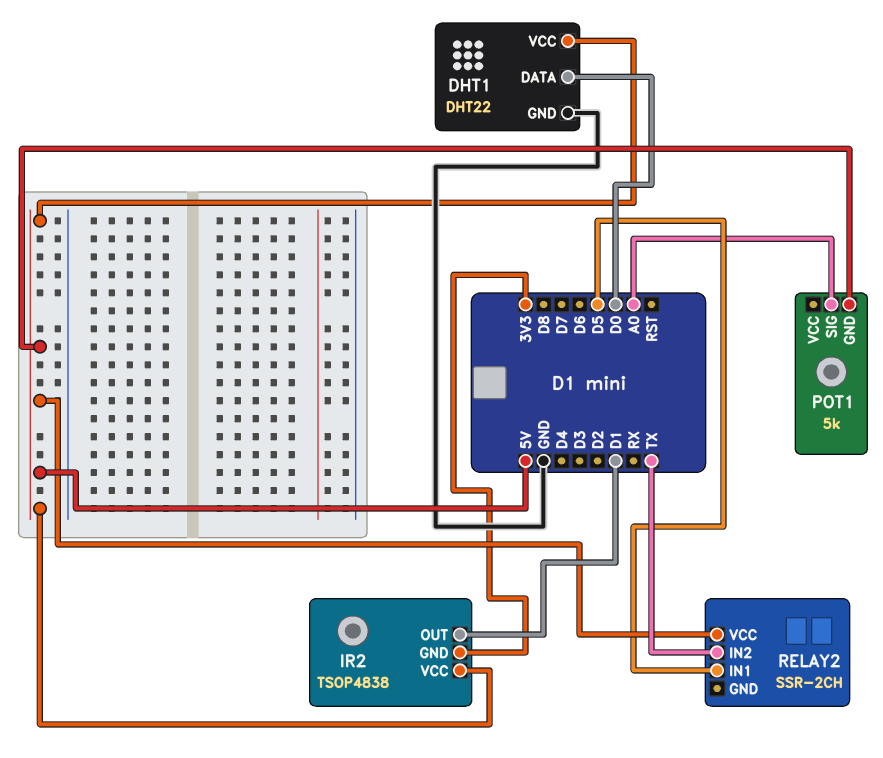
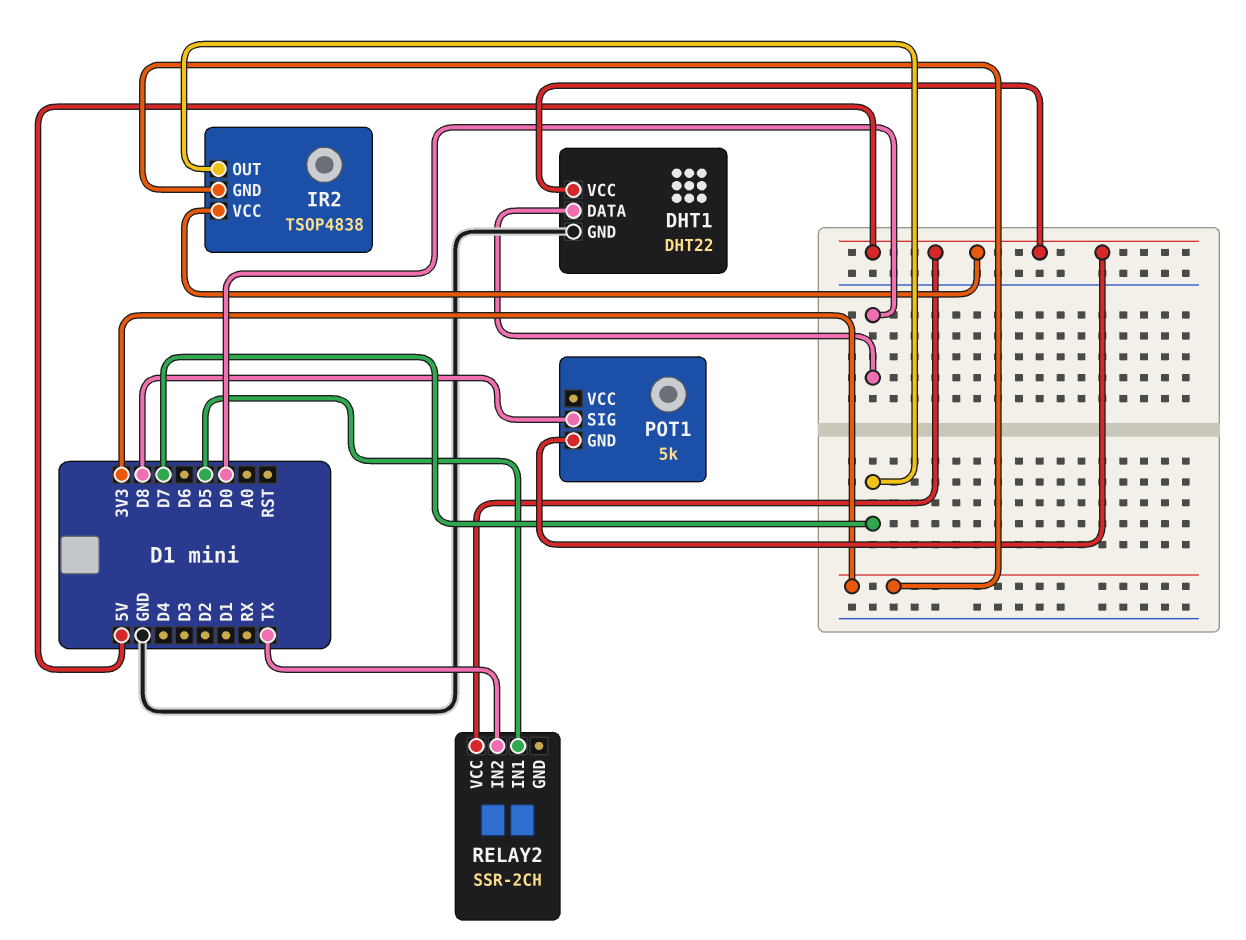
IR2 pin OUT: D1 -> D7
POT1 pin SIG: A0 -> D8

